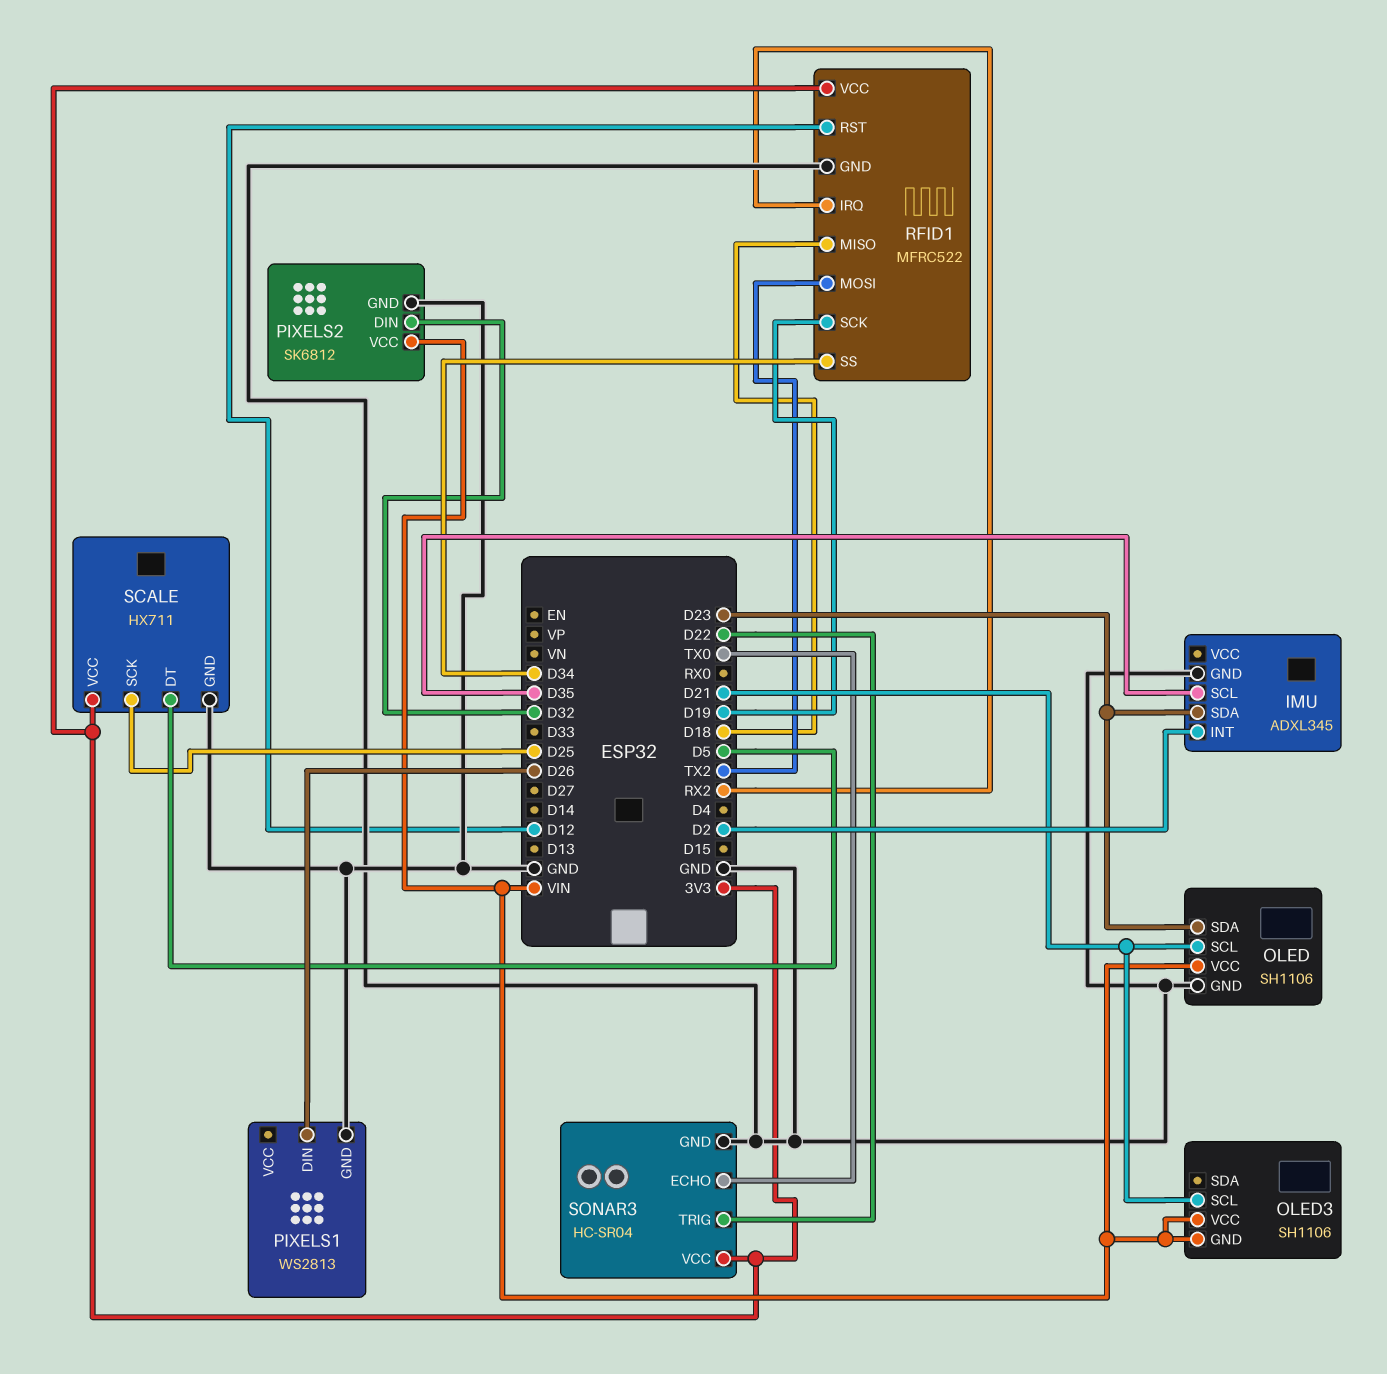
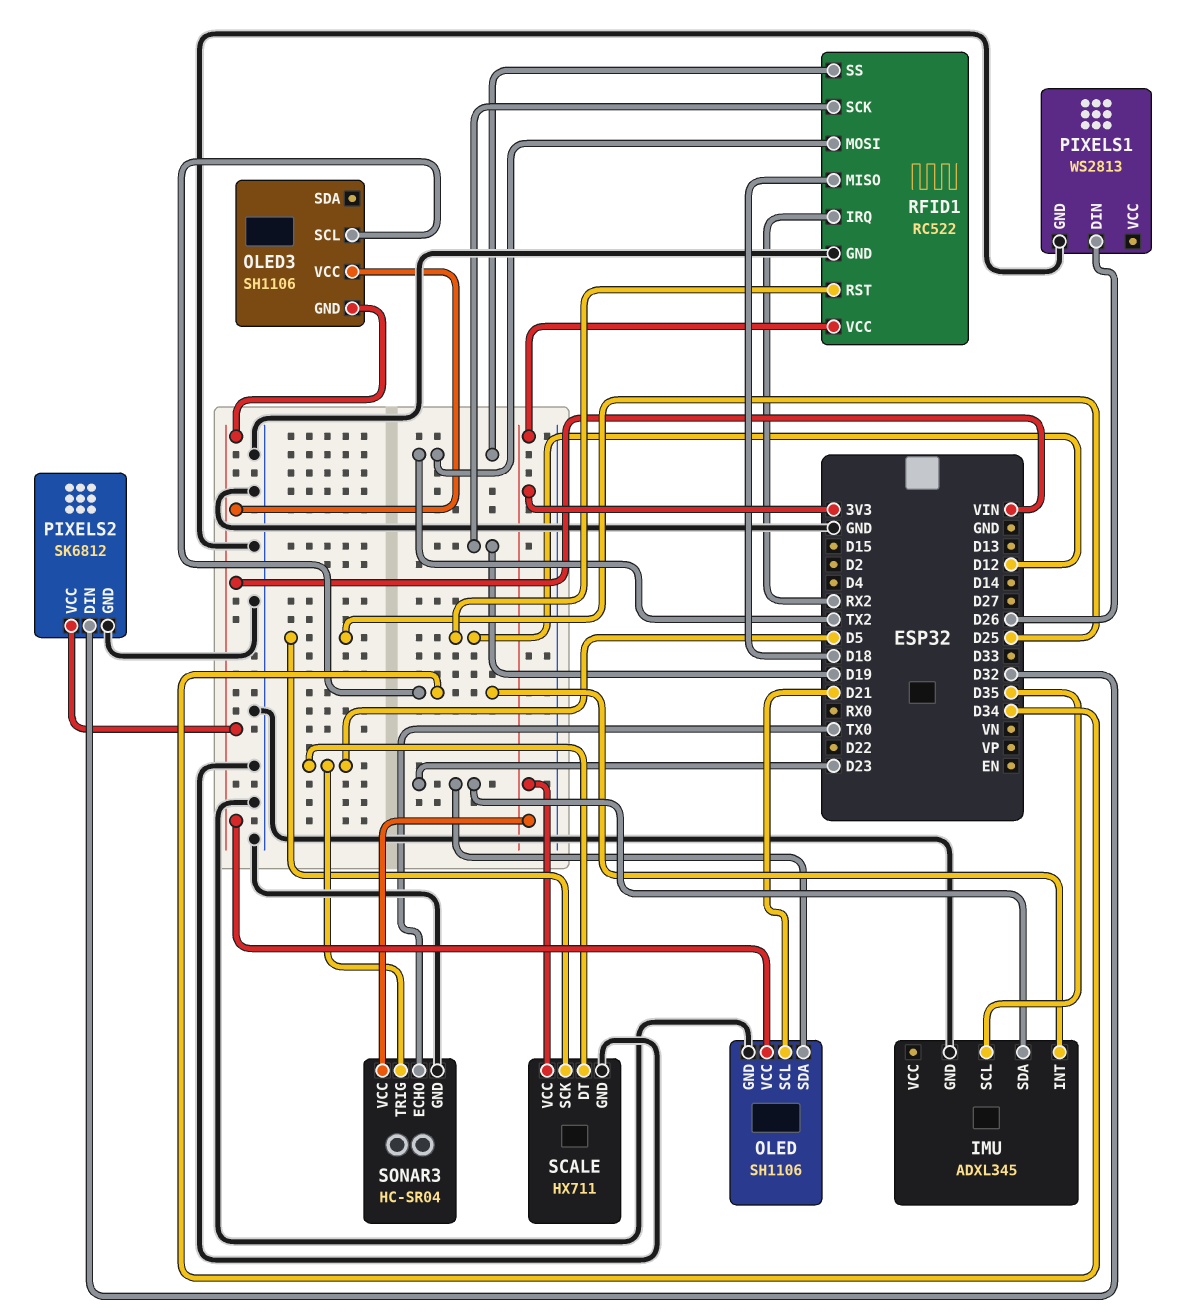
IMU pin INT: D2 -> D34
OLED3 pin SCL: D21 -> D34
RFID1: MFRC522 -> RC522
RFID1 pin SS: D34 -> TX2
SONAR3 pin TRIG: D22 -> D5

